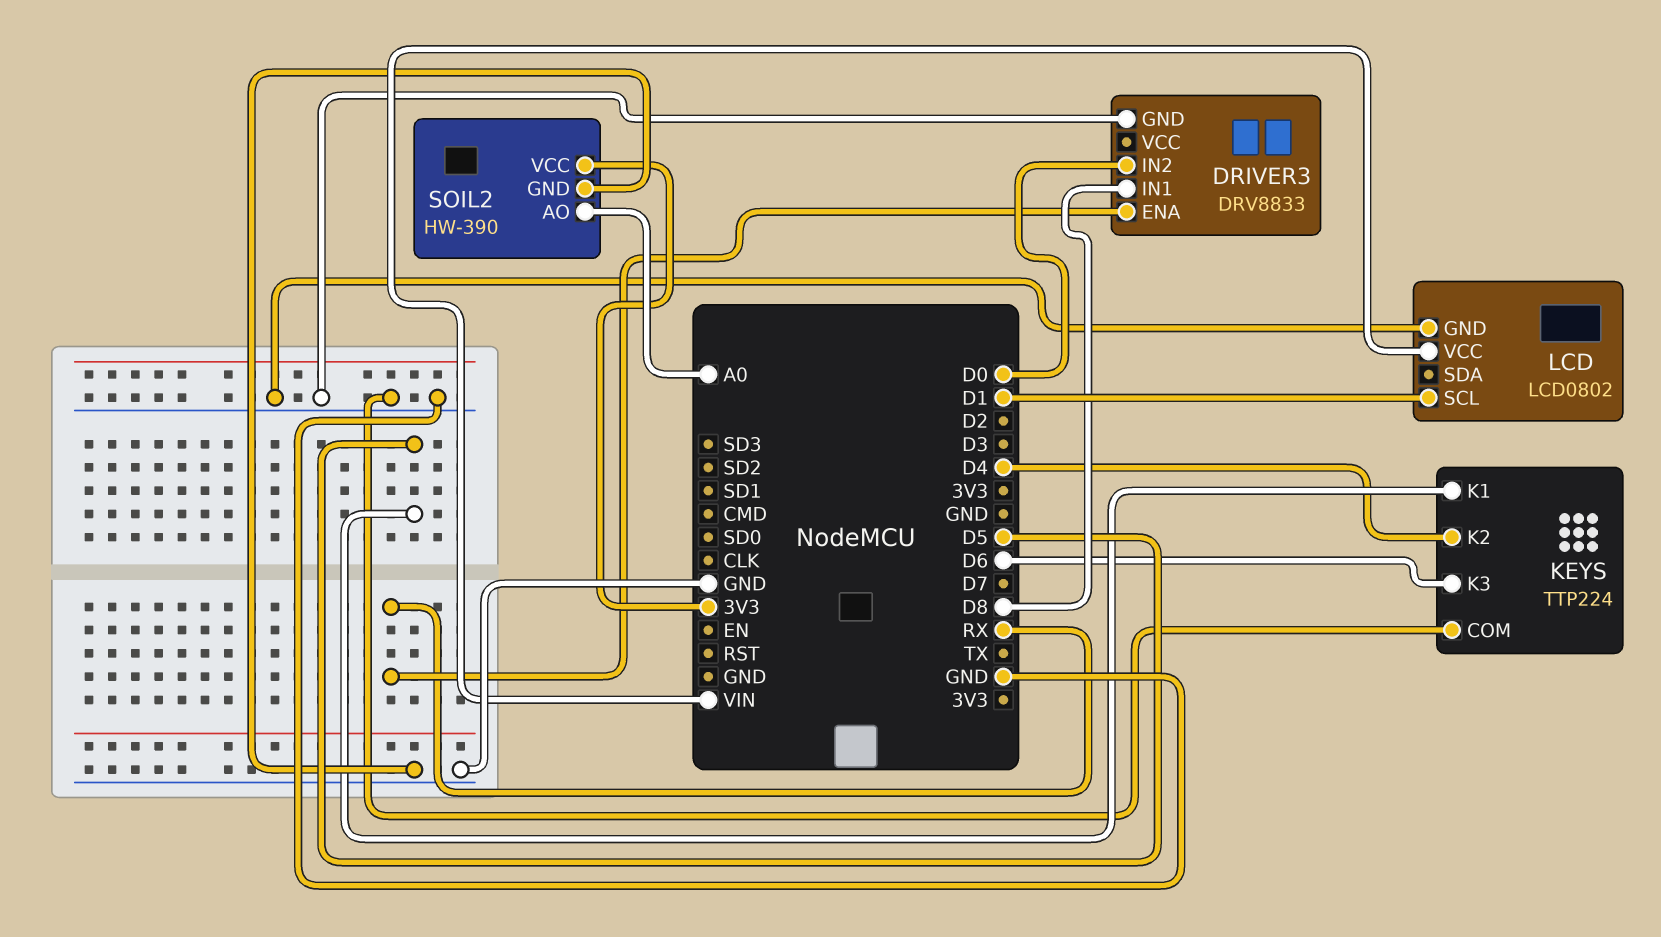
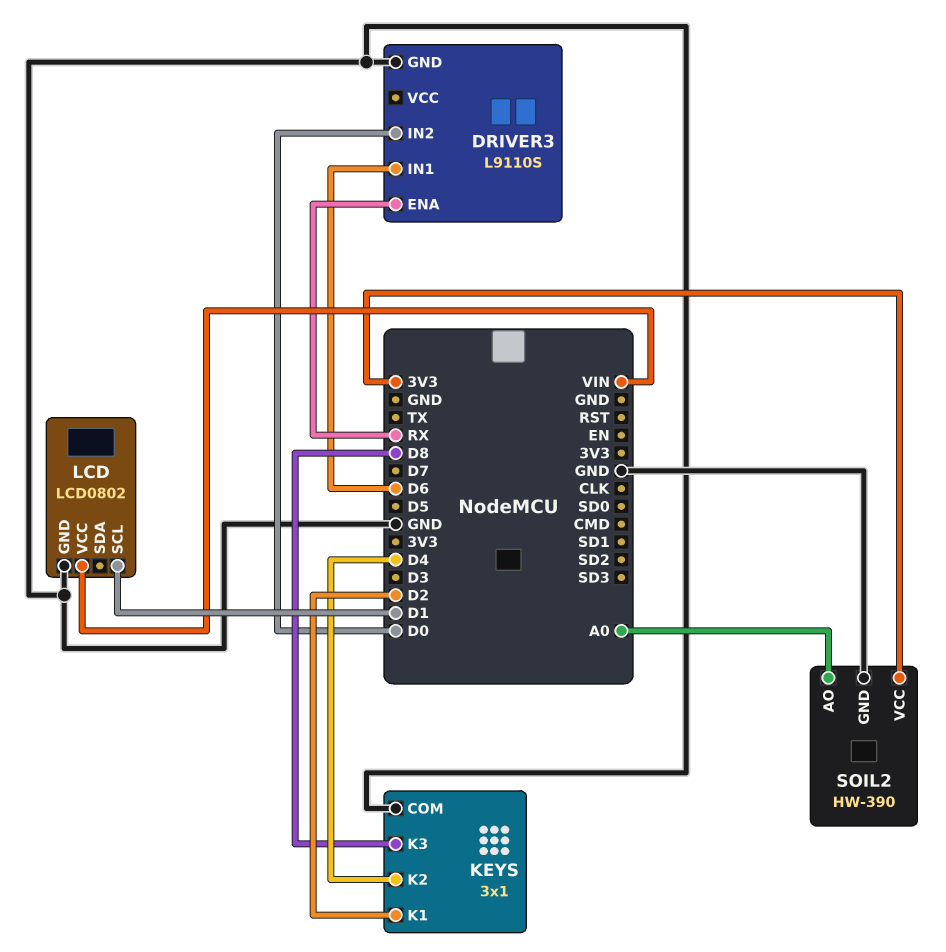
DRIVER3: DRV8833 -> L9110S
DRIVER3 pin IN1: D8 -> D6
KEYS: TTP224 -> 3x1
KEYS pin K1: D5 -> D2
KEYS pin K3: D6 -> D8

